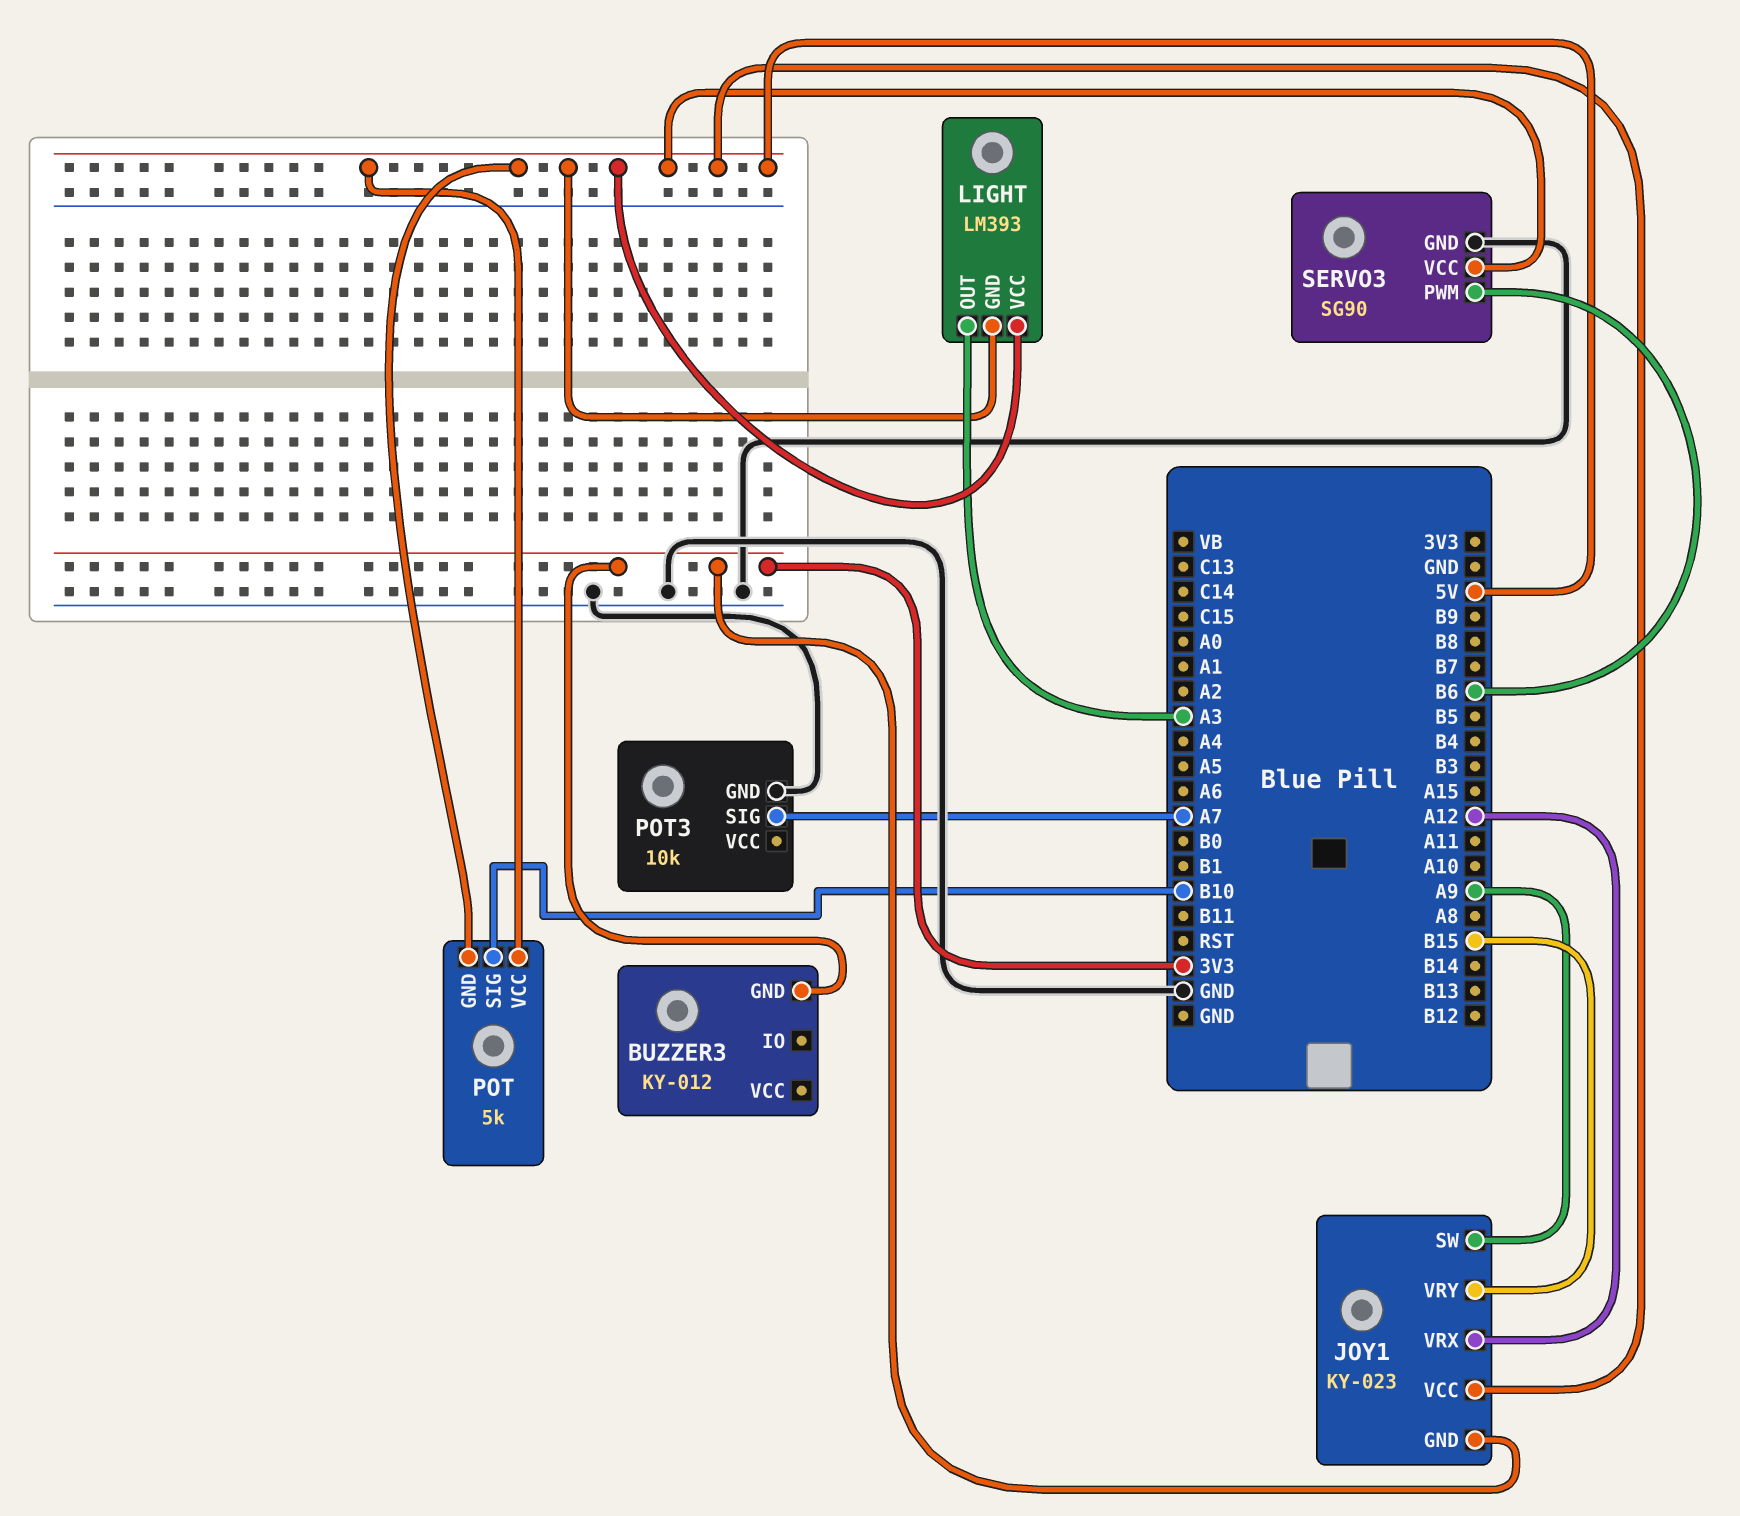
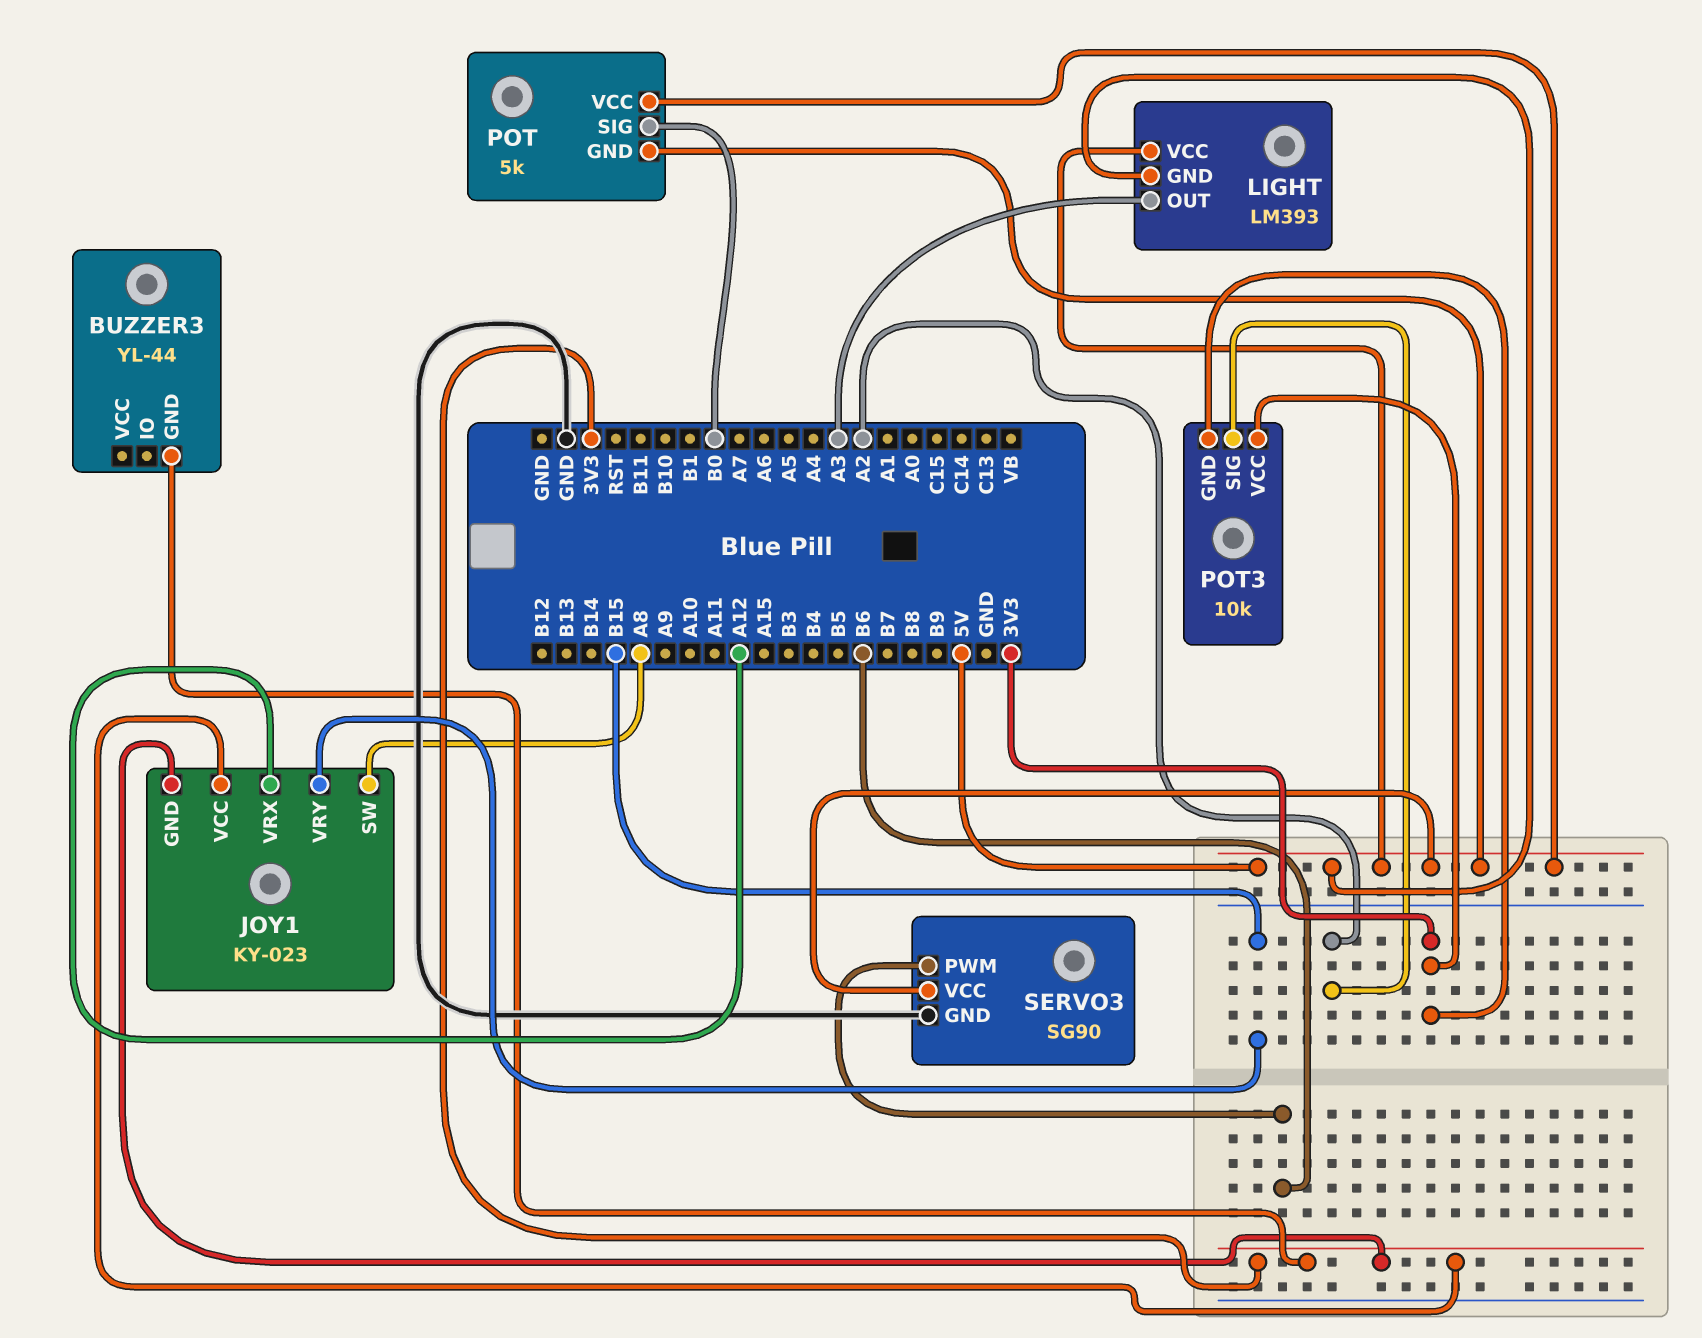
BUZZER3: KY-012 -> YL-44
JOY1 pin SW: A9 -> A8
JOY1 pin VCC: 5V -> 3V3
POT pin SIG: B10 -> B0
POT3 pin GND: GND -> 3V3
POT3 pin SIG: A7 -> A2
POT3 pin VCC: none -> 3V3

